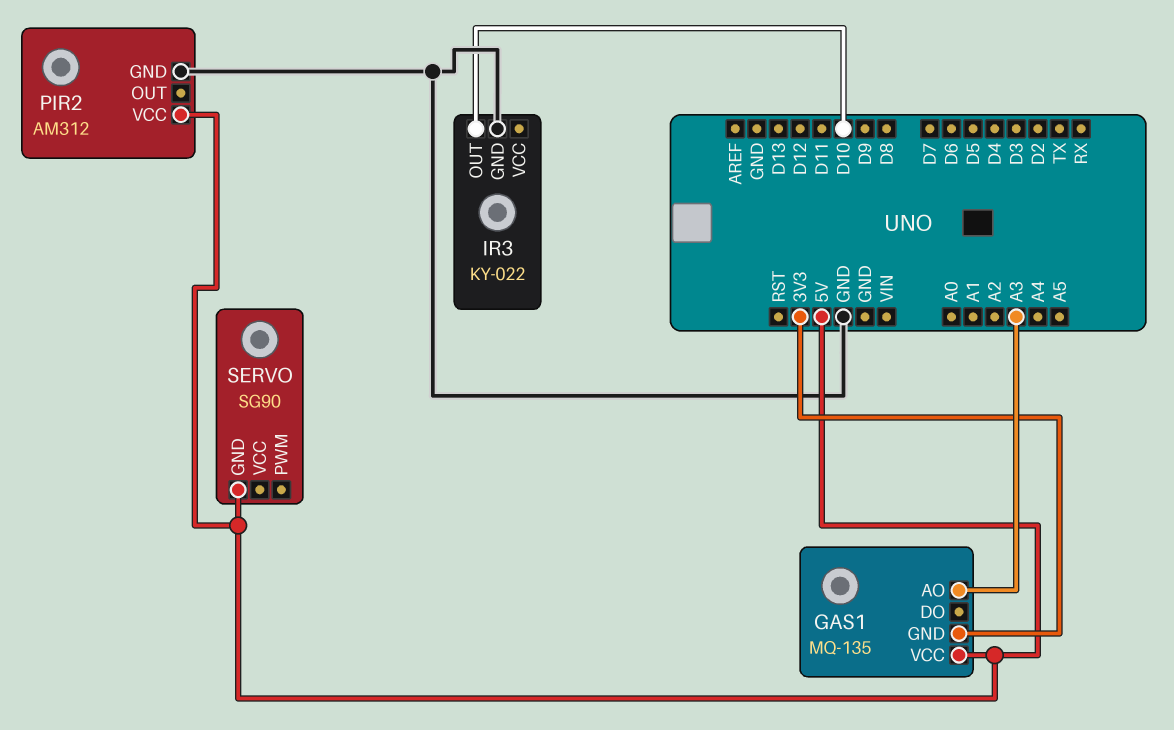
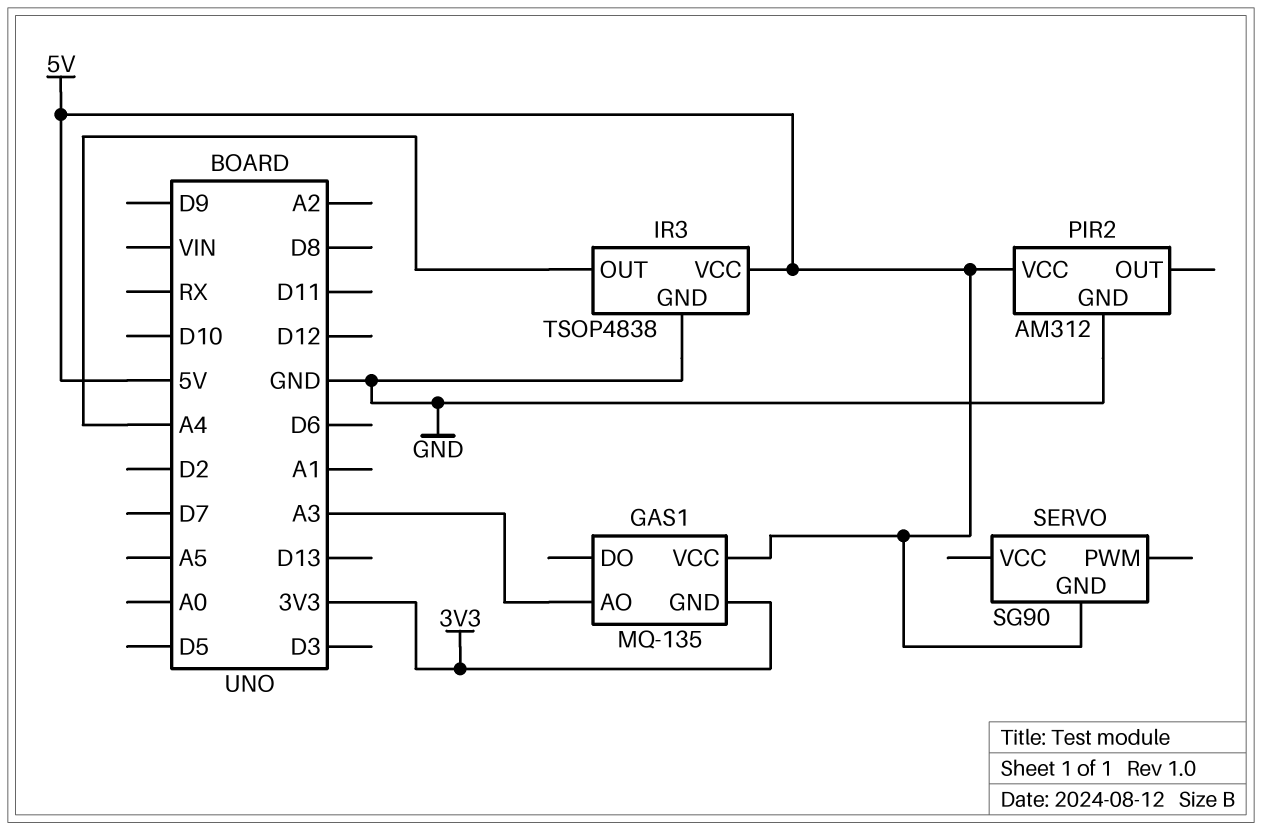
IR3: KY-022 -> TSOP4838
IR3 pin OUT: D10 -> A4
IR3 pin VCC: none -> 5V

